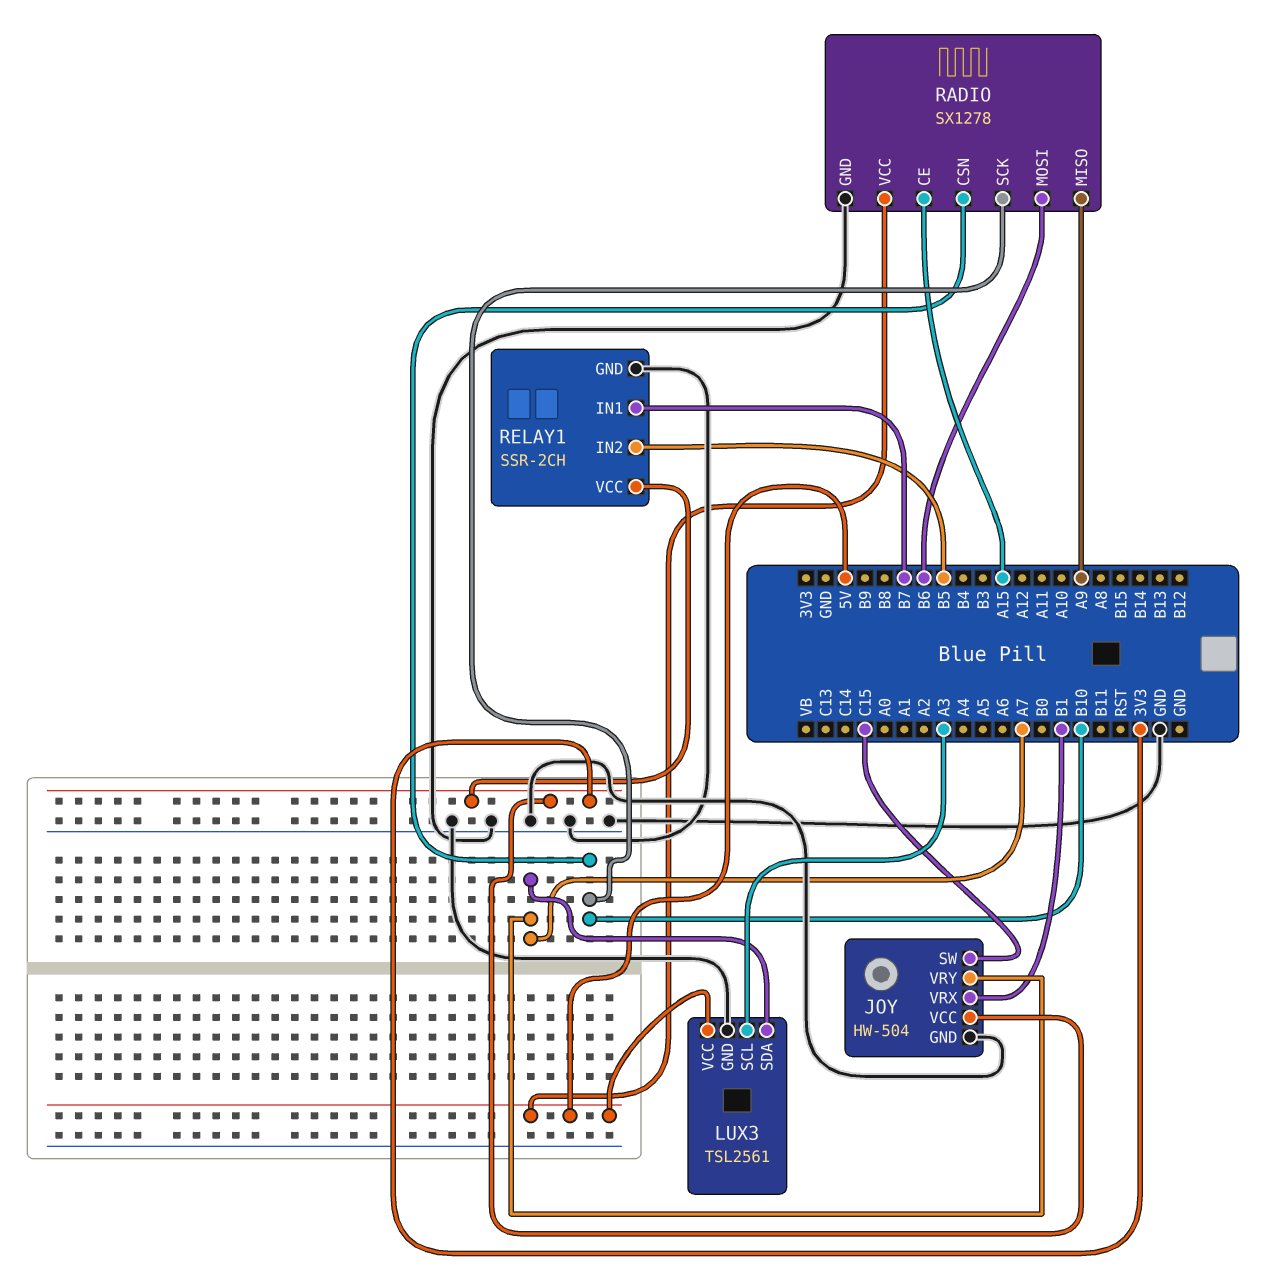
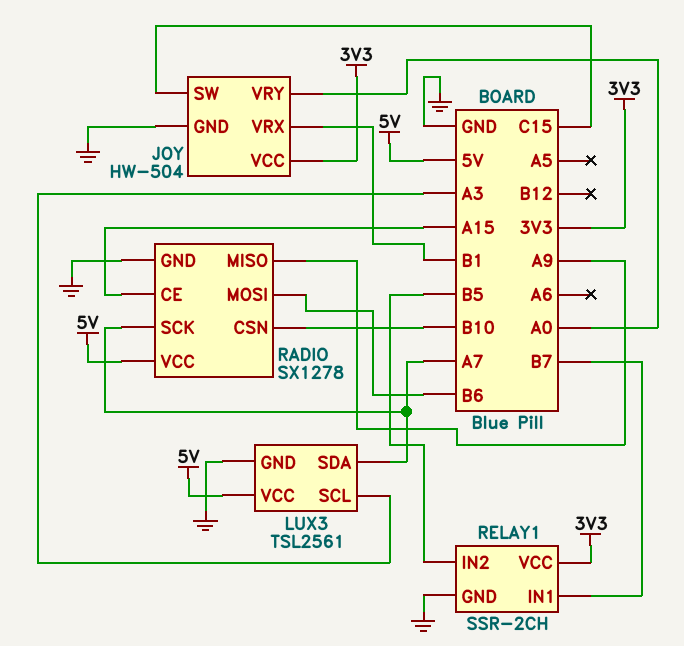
JOY pin VRY: A7 -> A0
RADIO pin SCK: B10 -> A7

